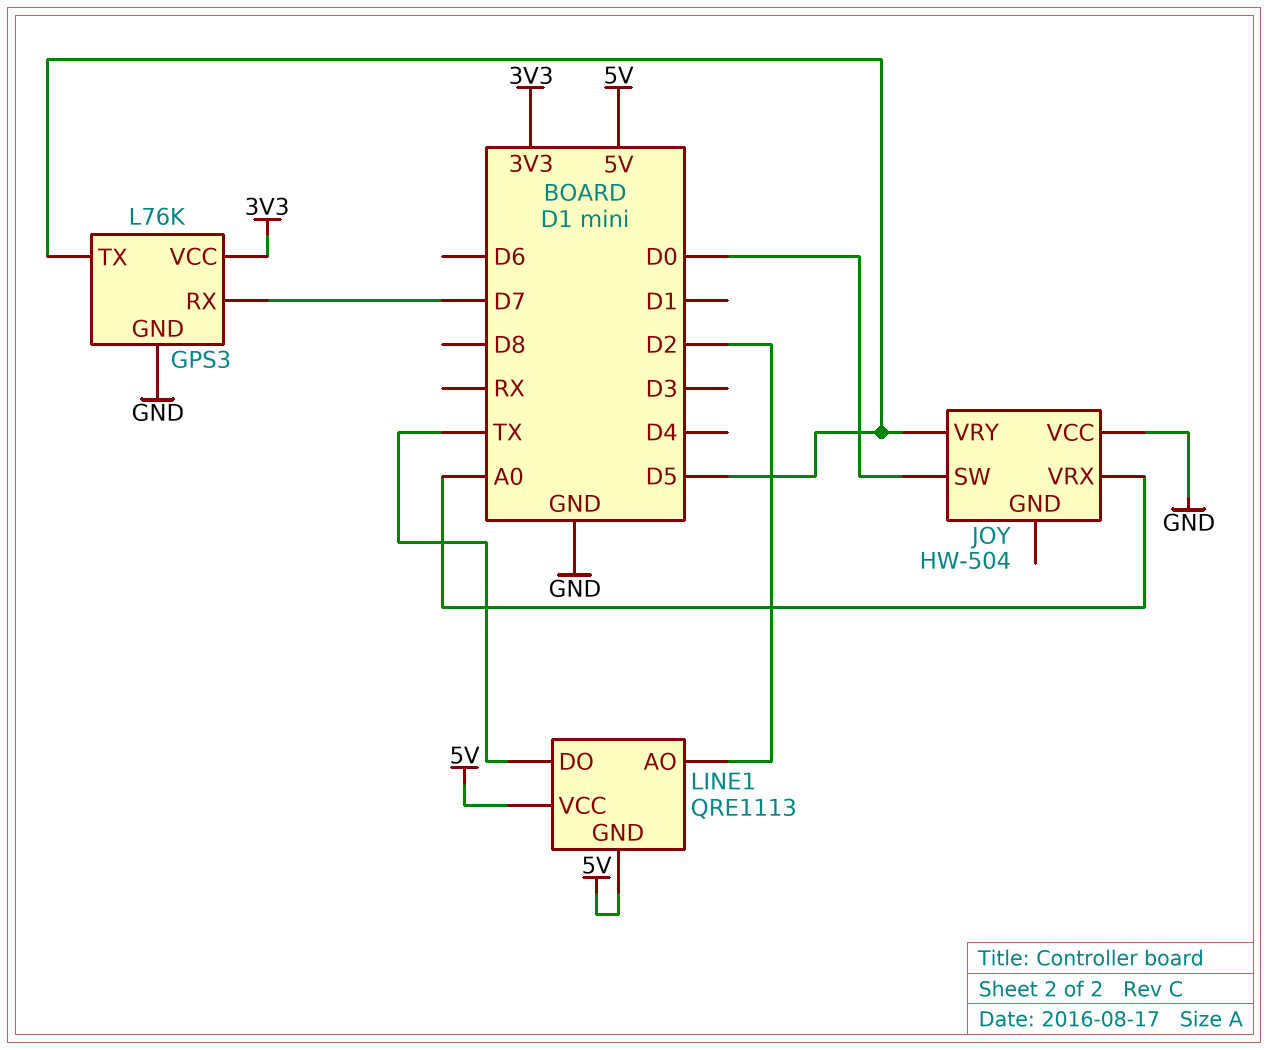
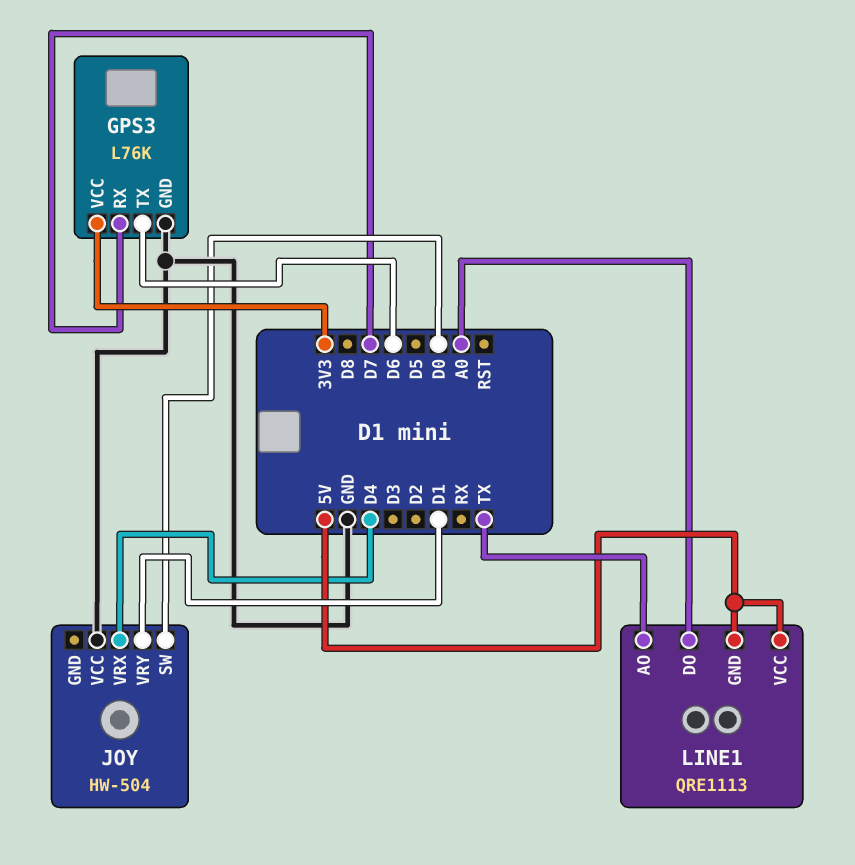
GPS3 pin TX: D5 -> D6
JOY pin VRX: A0 -> D4
JOY pin VRY: D5 -> D1
LINE1 pin AO: D2 -> TX
LINE1 pin DO: TX -> A0

